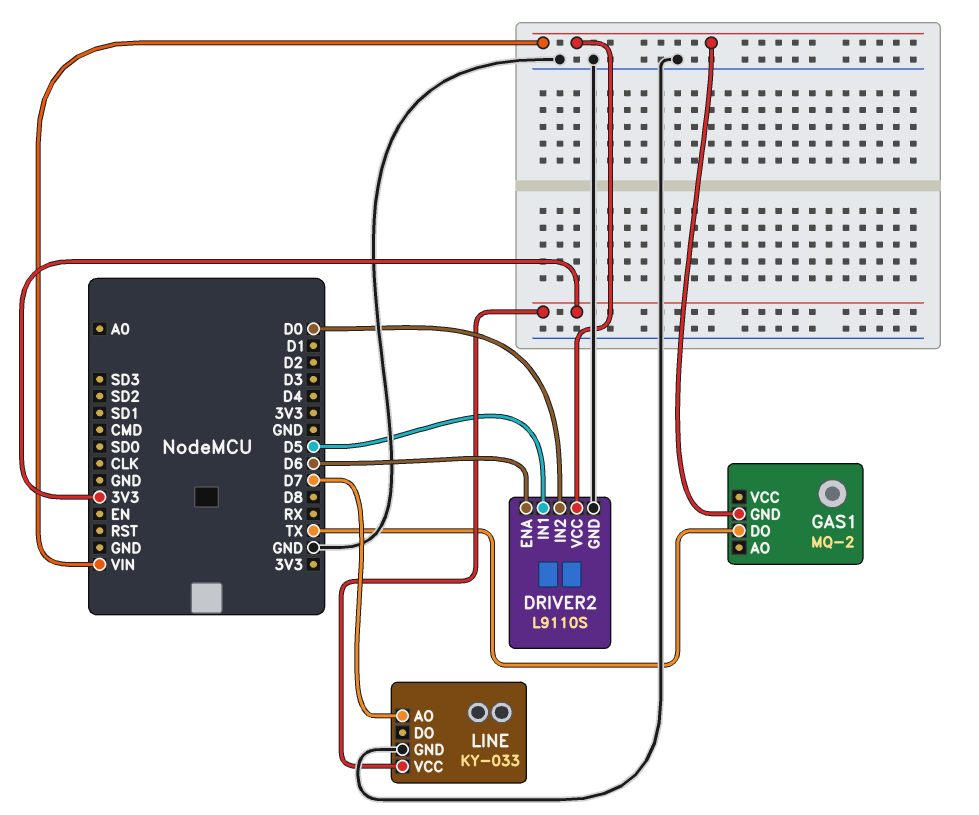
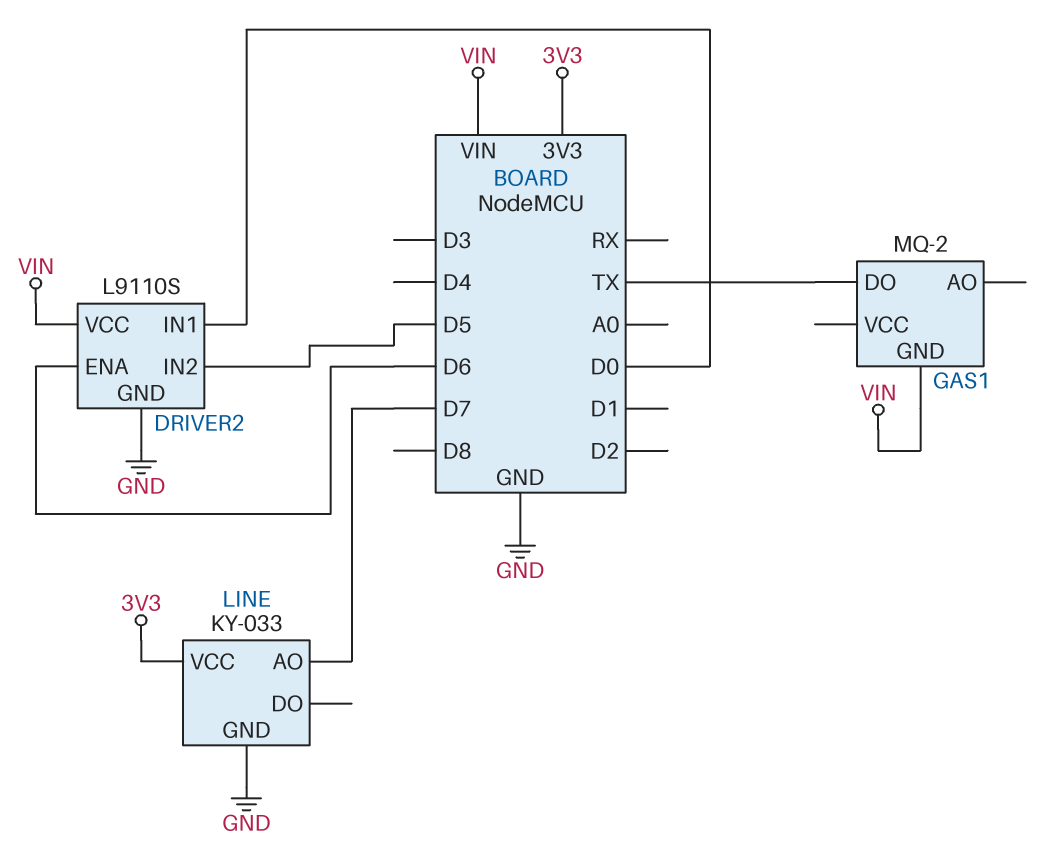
DRIVER2 pin IN1: D5 -> D0
DRIVER2 pin IN2: D0 -> D5

